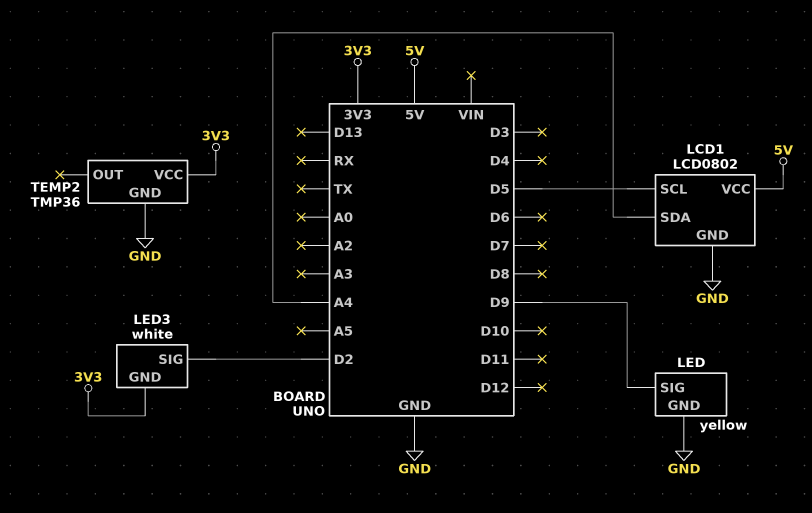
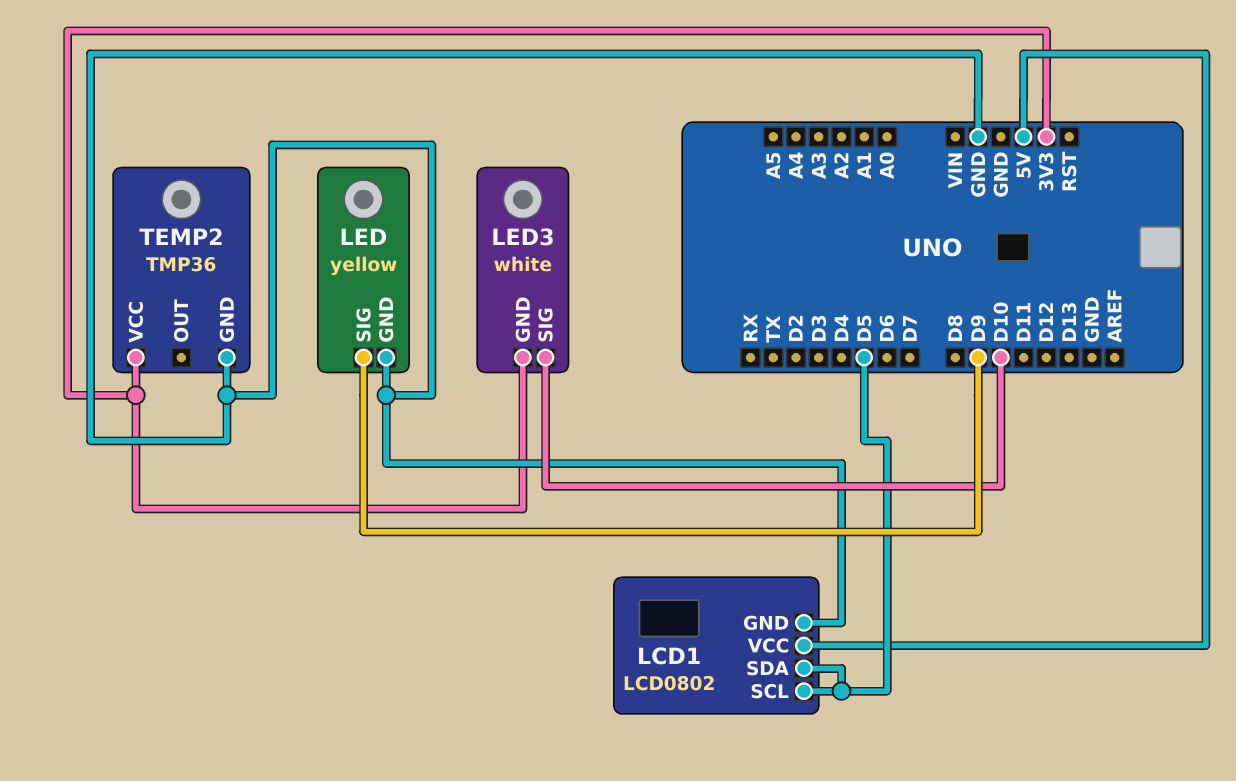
LCD1 pin SDA: A4 -> D5
LED3 pin SIG: D2 -> D10

